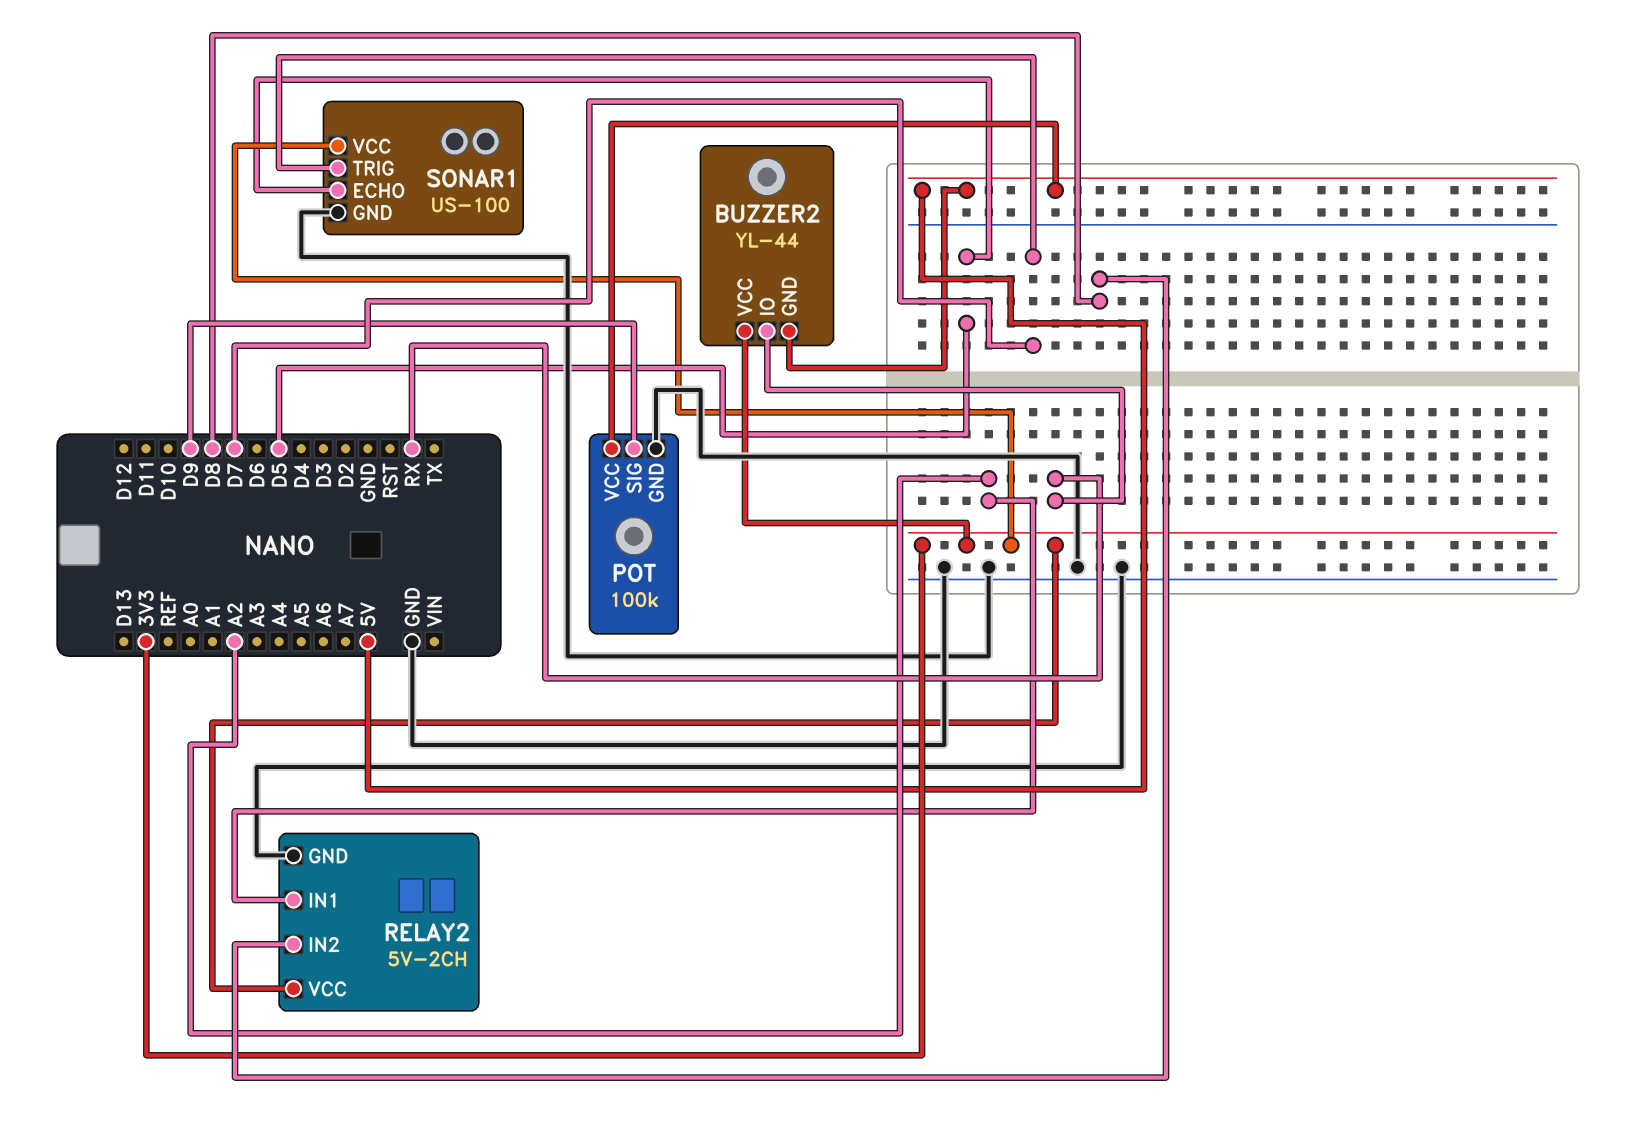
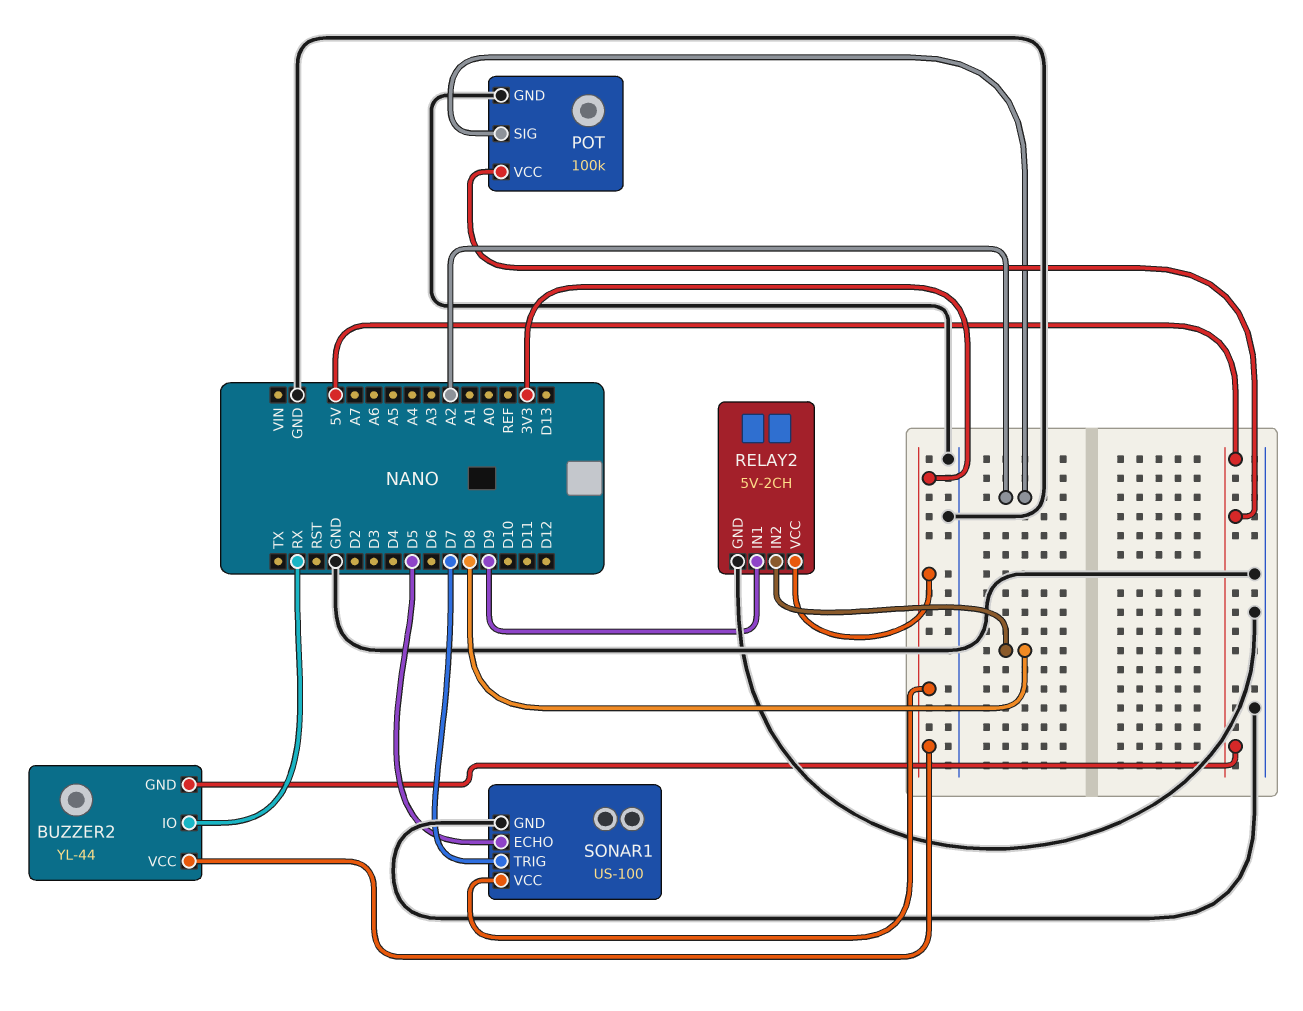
POT pin SIG: D9 -> A2
RELAY2 pin IN1: A2 -> D9

